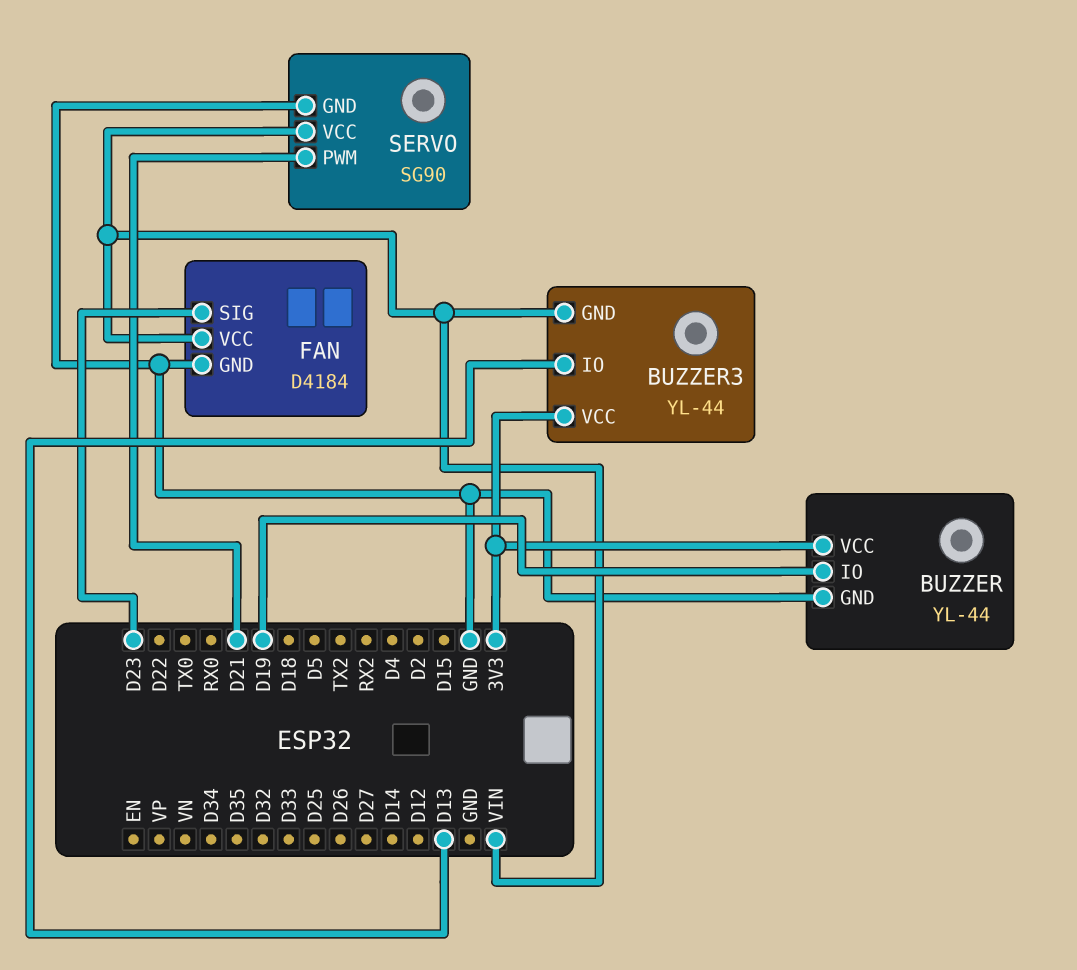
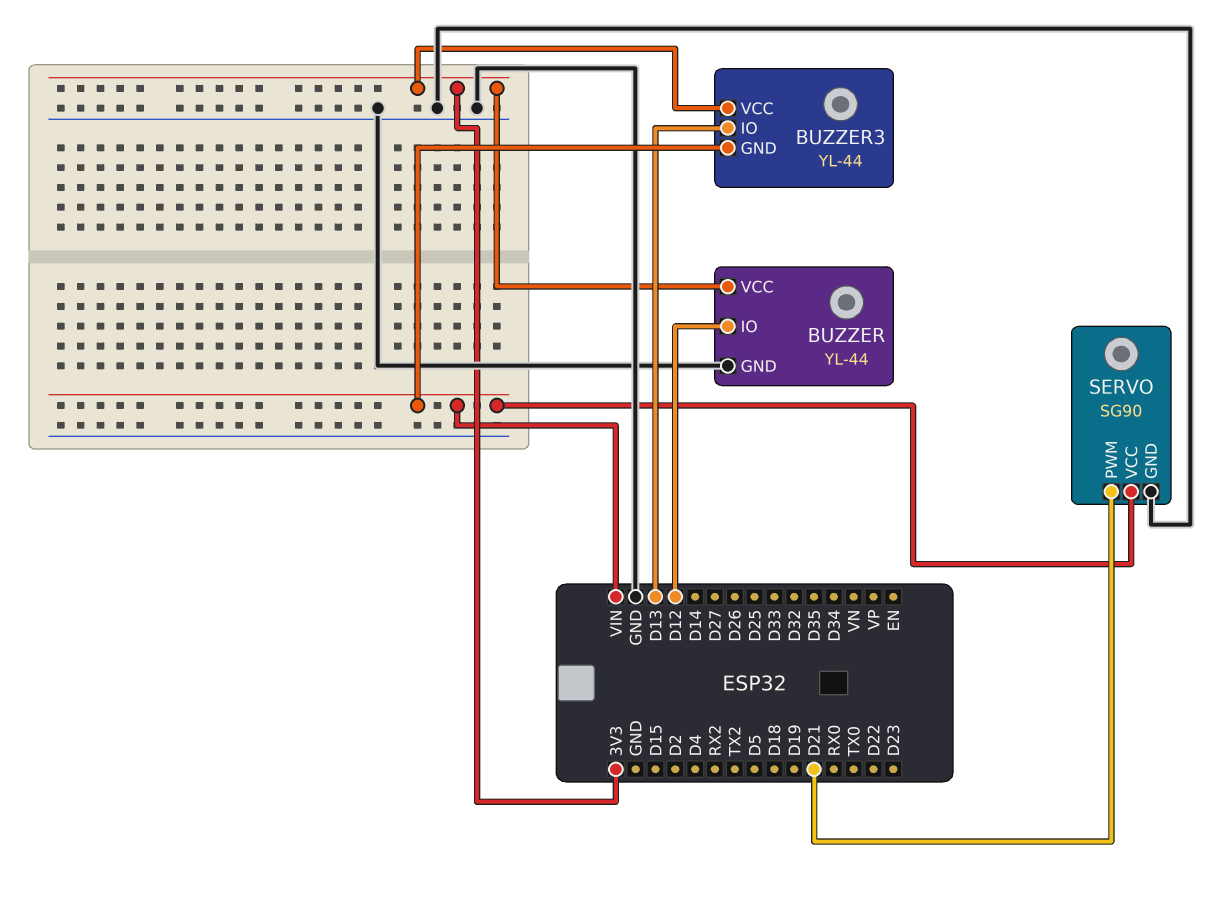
BUZZER pin IO: D19 -> D12
FAN: D4184 -> none
FAN pin GND: GND -> none
FAN pin SIG: D23 -> none
FAN pin VCC: VIN -> none

